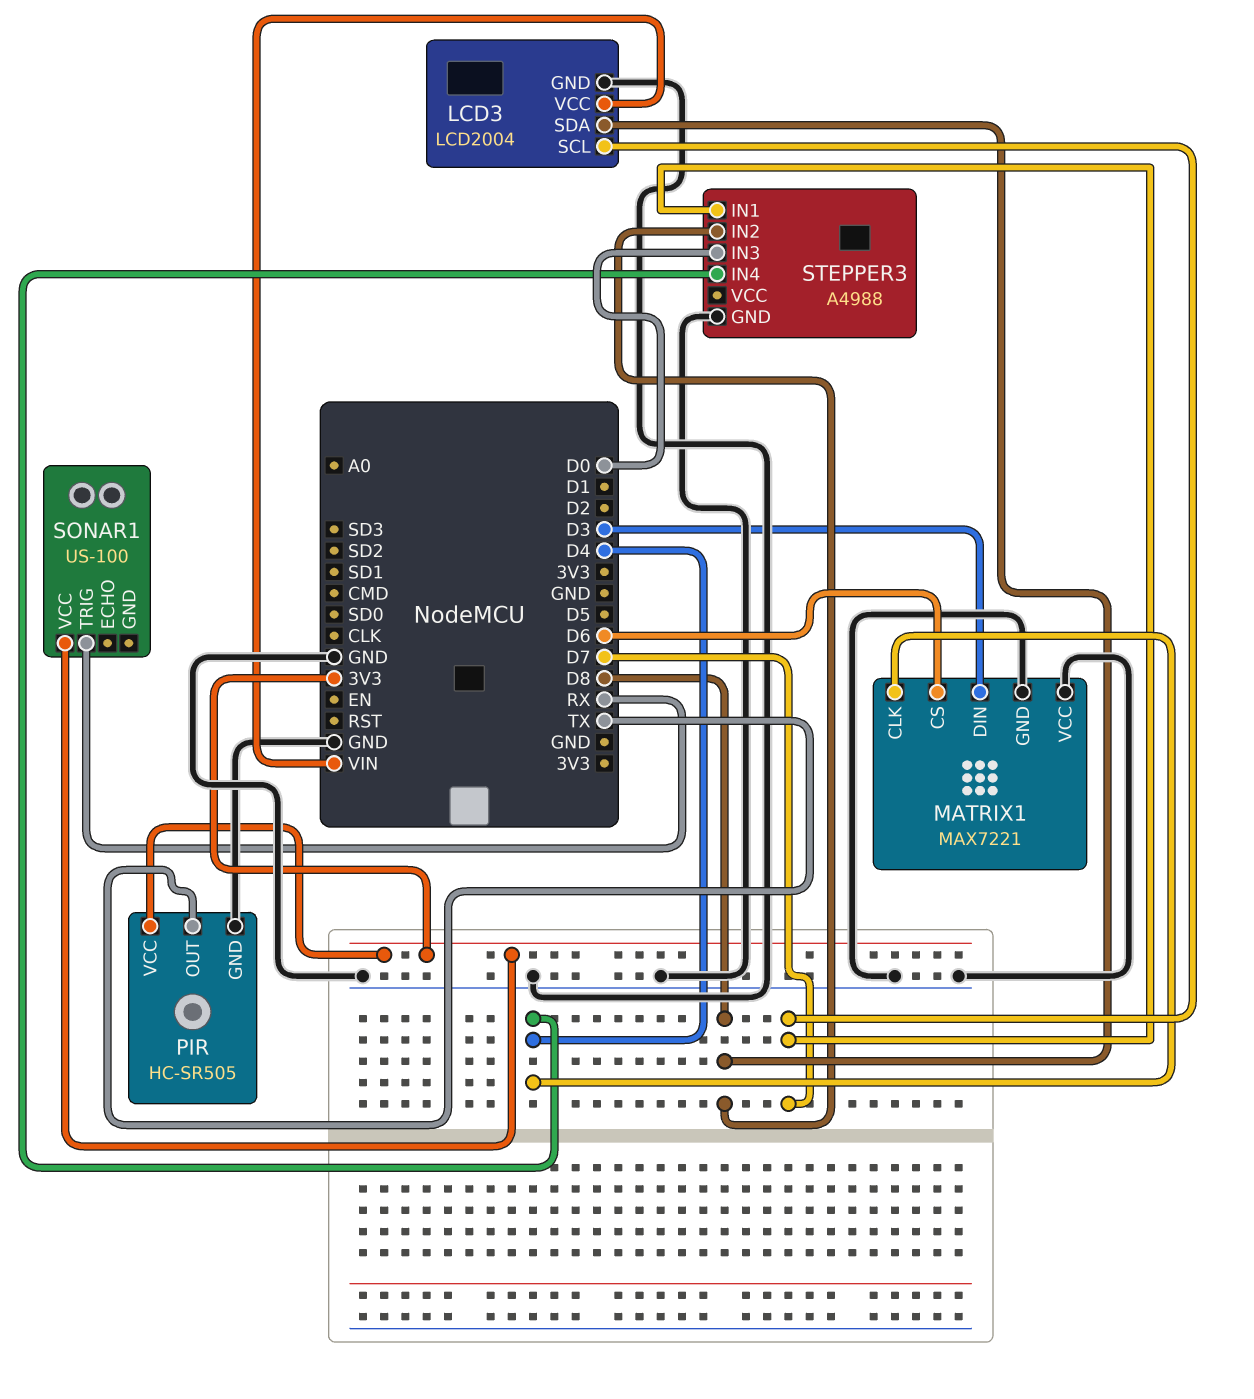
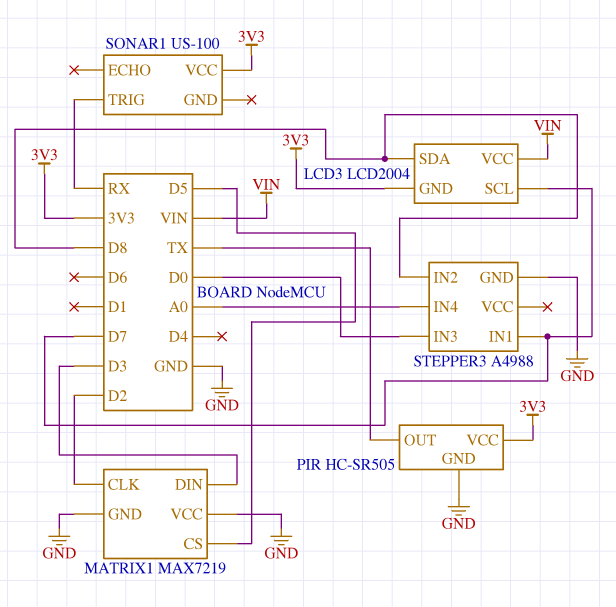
LCD3 pin GND: GND -> 3V3
MATRIX1: MAX7221 -> MAX7219
MATRIX1 pin CLK: D4 -> D2
MATRIX1 pin CS: D6 -> D5
STEPPER3 pin IN4: D4 -> A0

